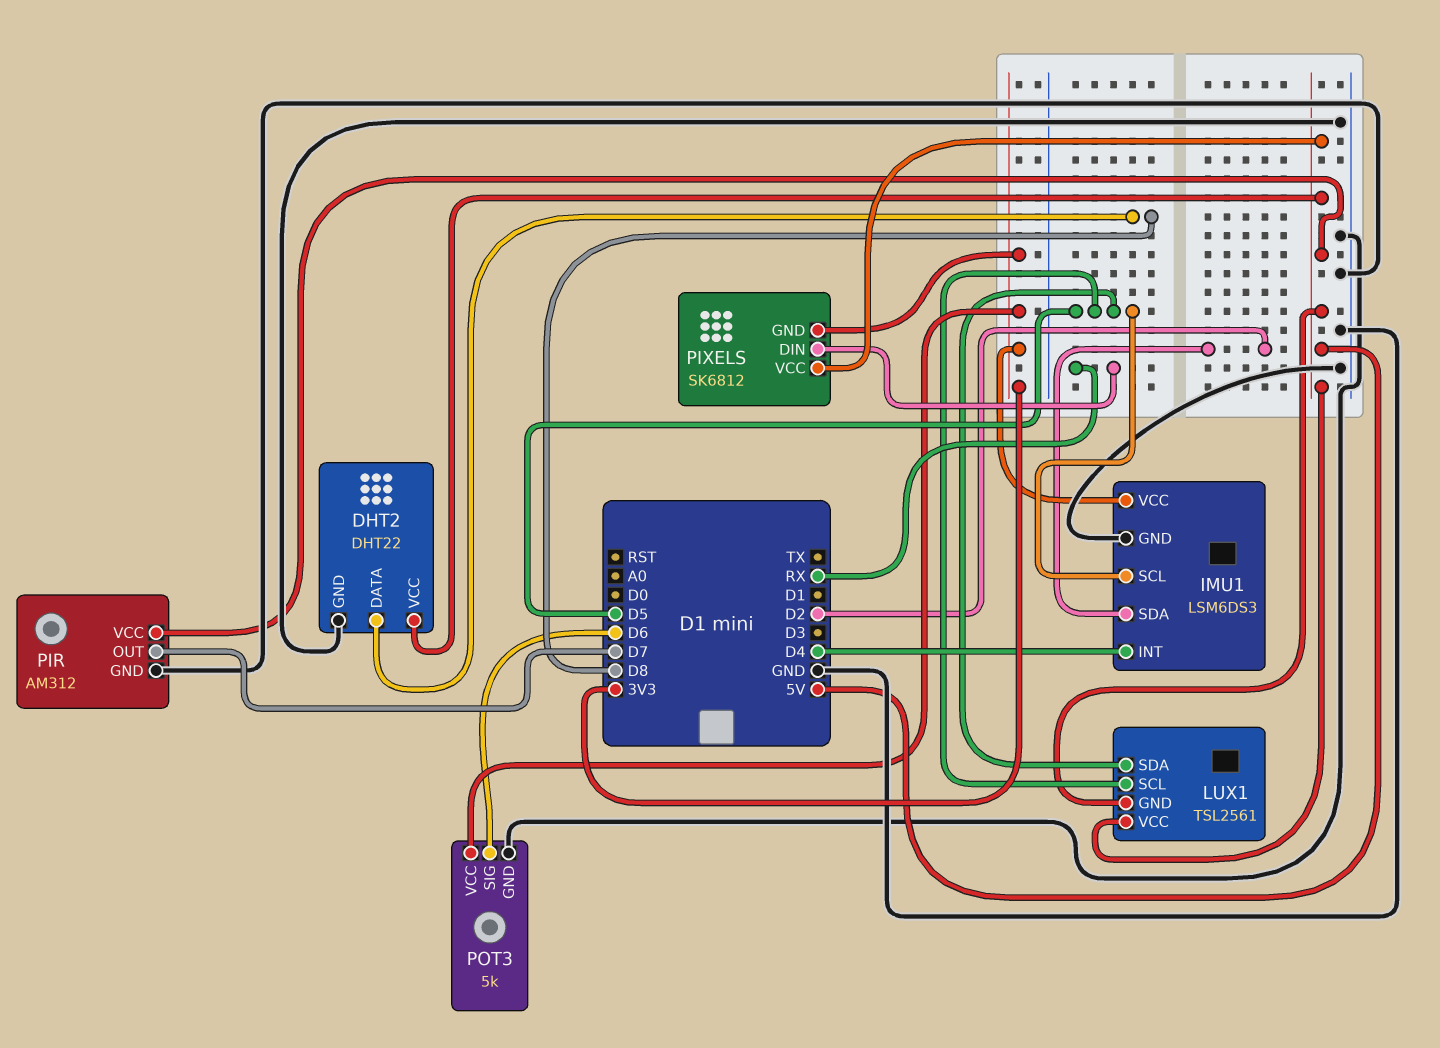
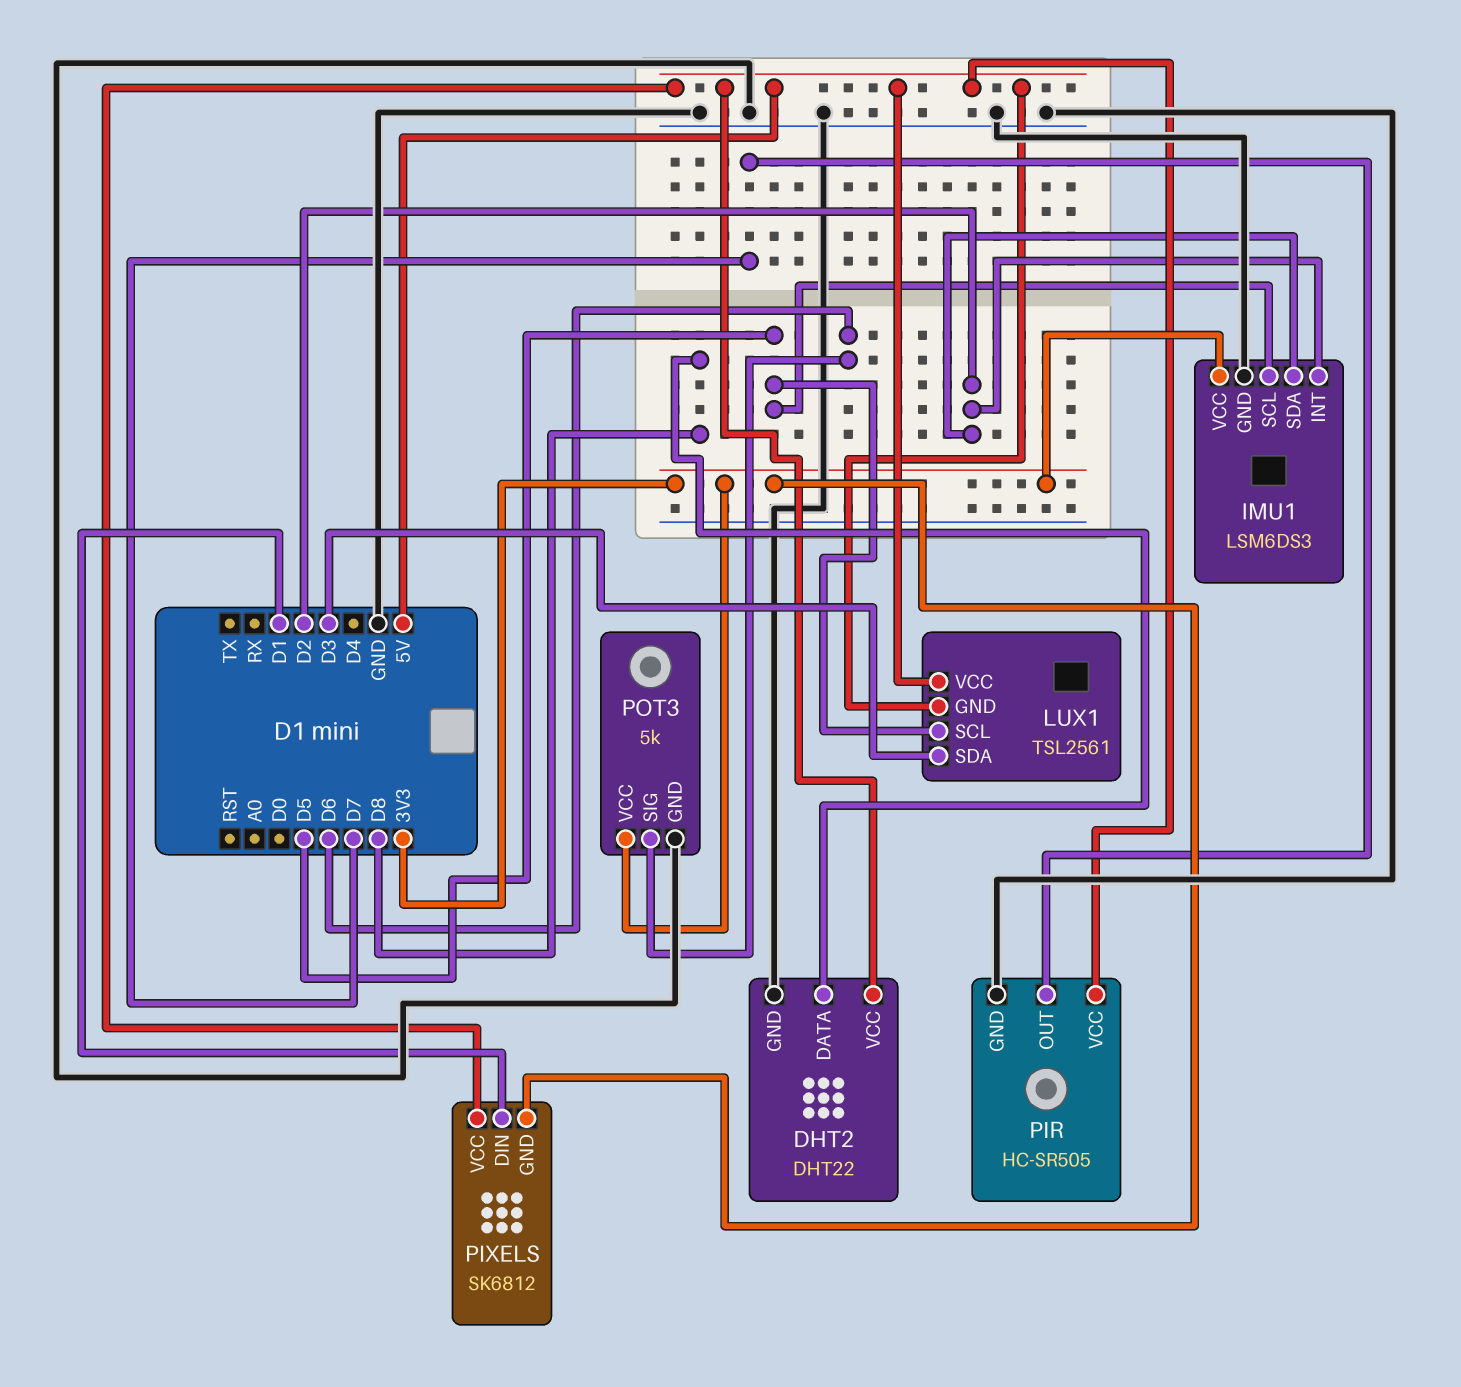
IMU1 pin INT: D4 -> D2
LUX1 pin SDA: D5 -> D3
PIR: AM312 -> HC-SR505
PIXELS pin DIN: RX -> D1

